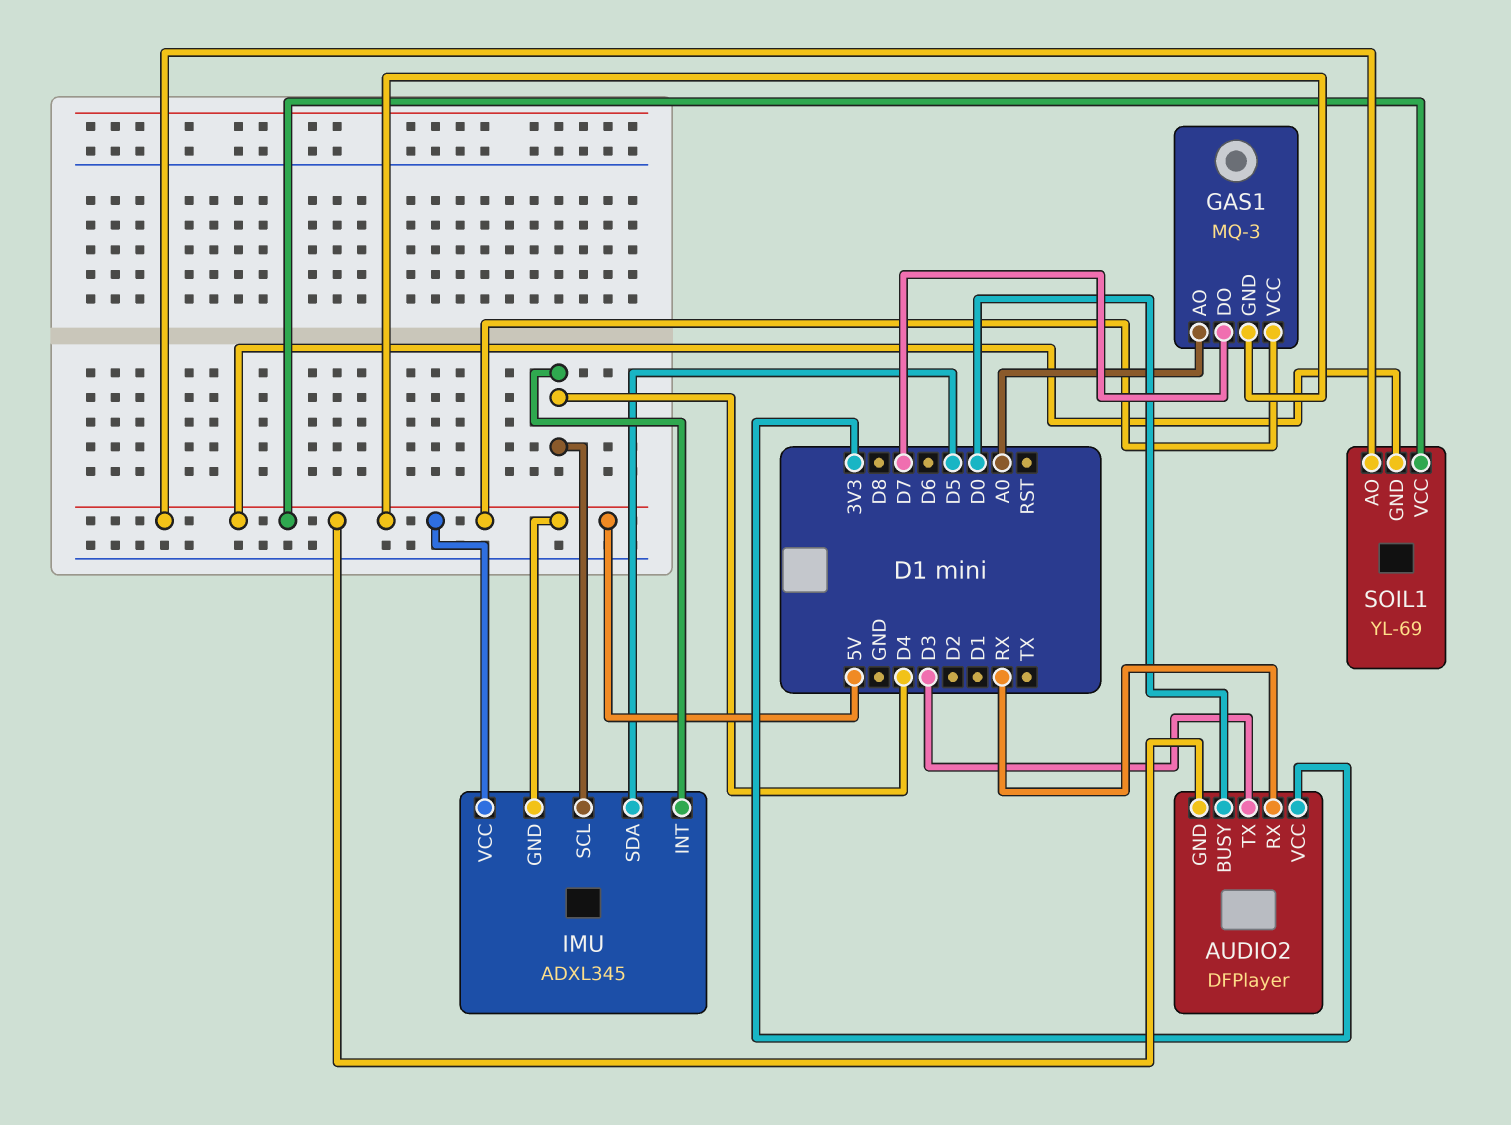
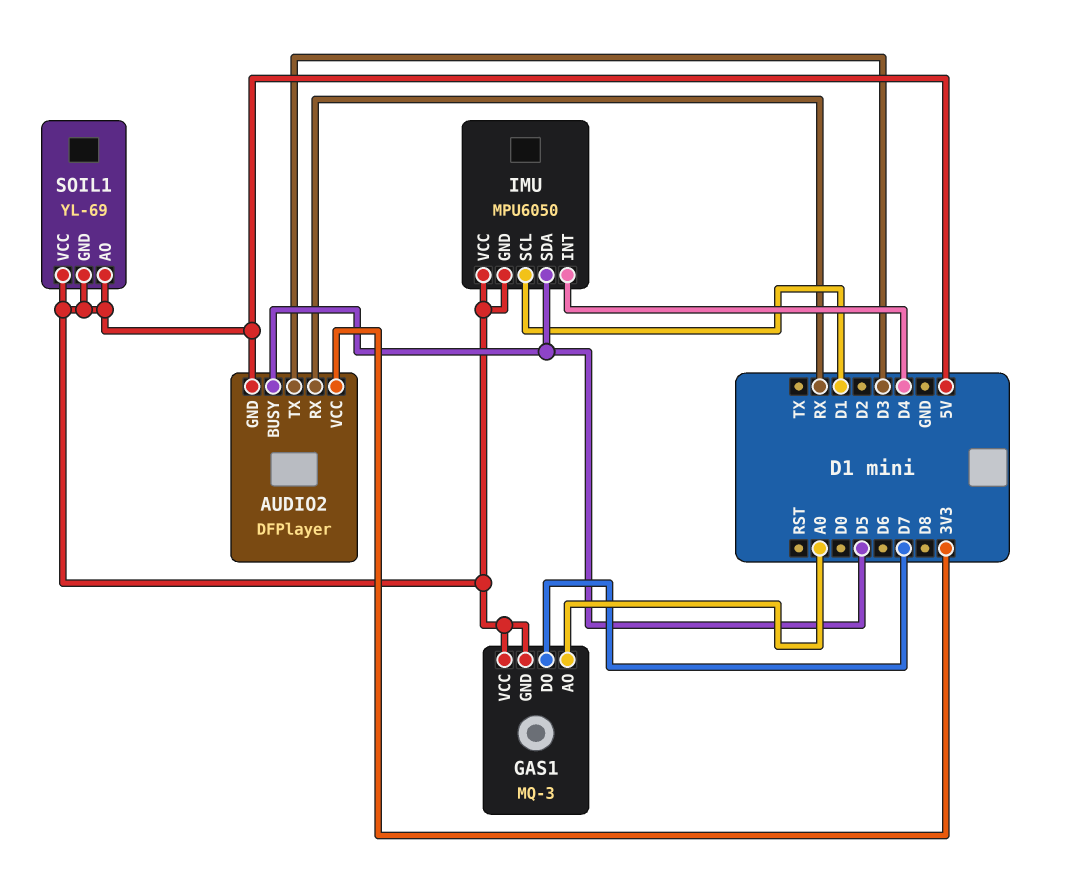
AUDIO2 pin BUSY: D0 -> D5
IMU: ADXL345 -> MPU6050
IMU pin SCL: D4 -> D1

